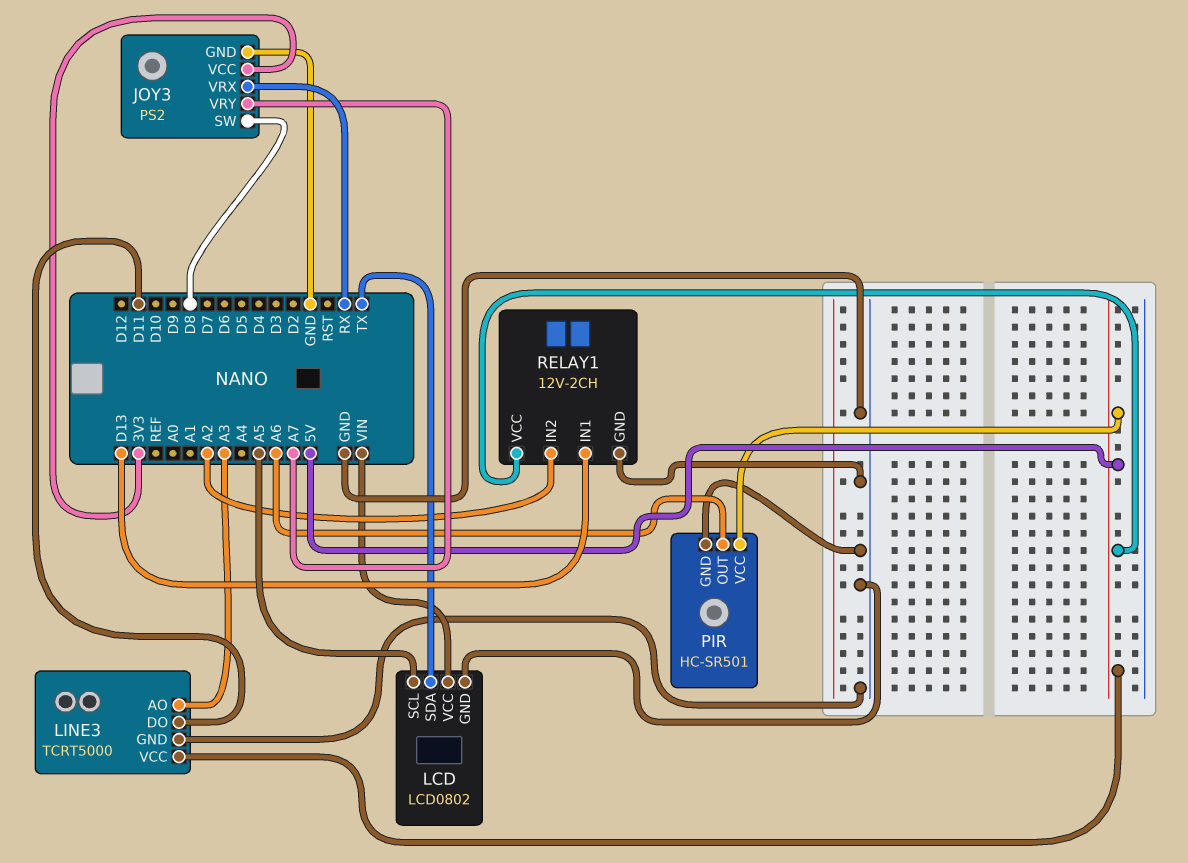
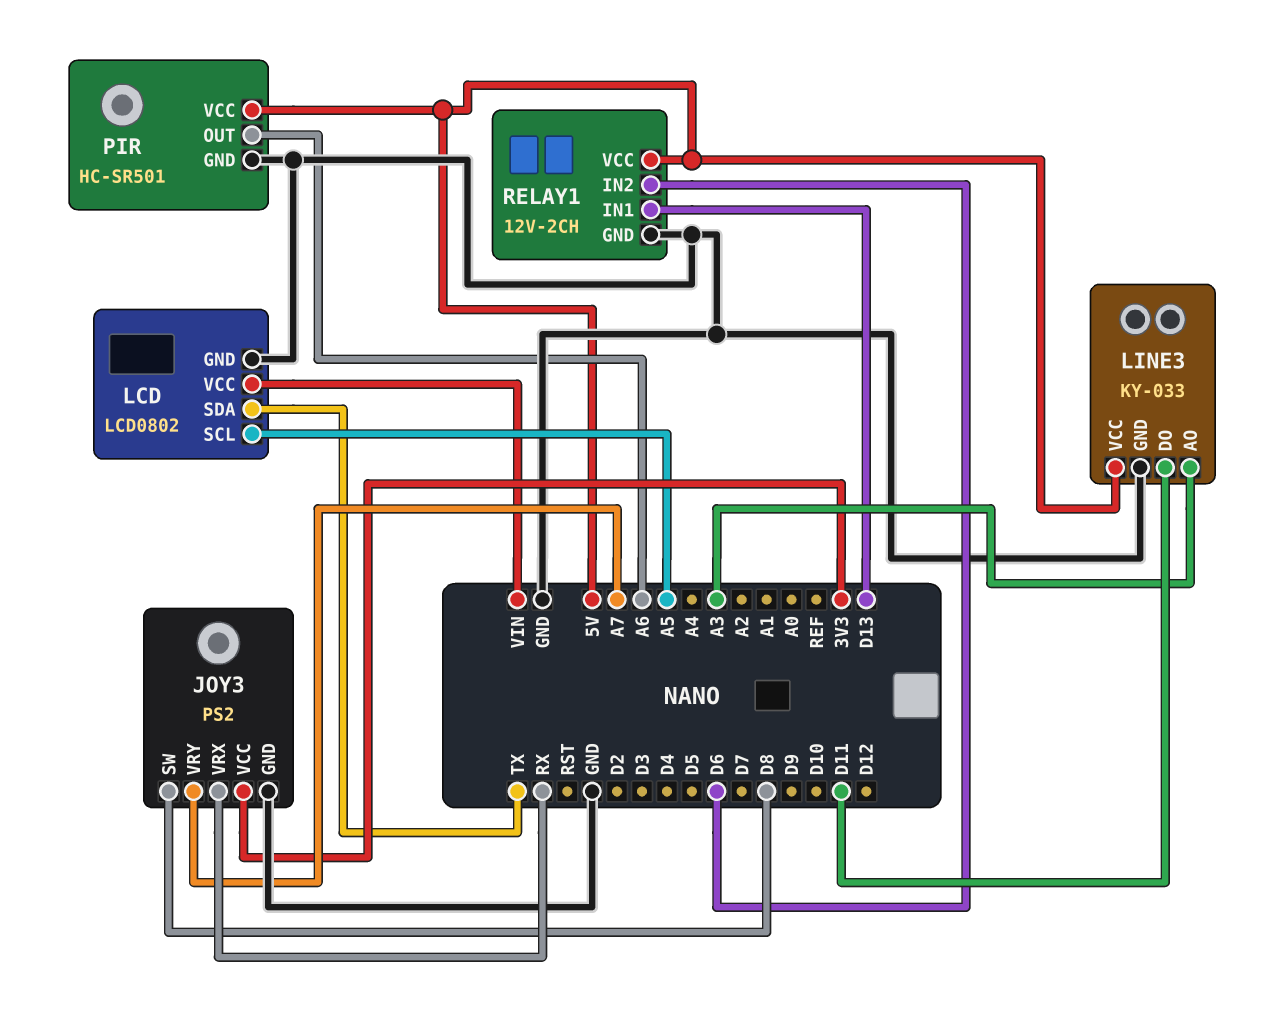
LINE3: TCRT5000 -> KY-033
RELAY1 pin IN2: A2 -> D6

